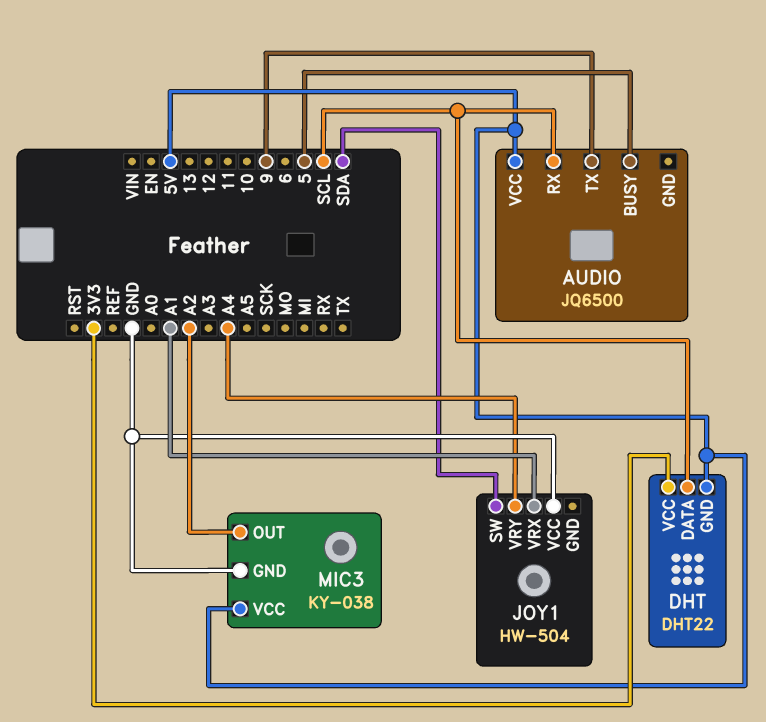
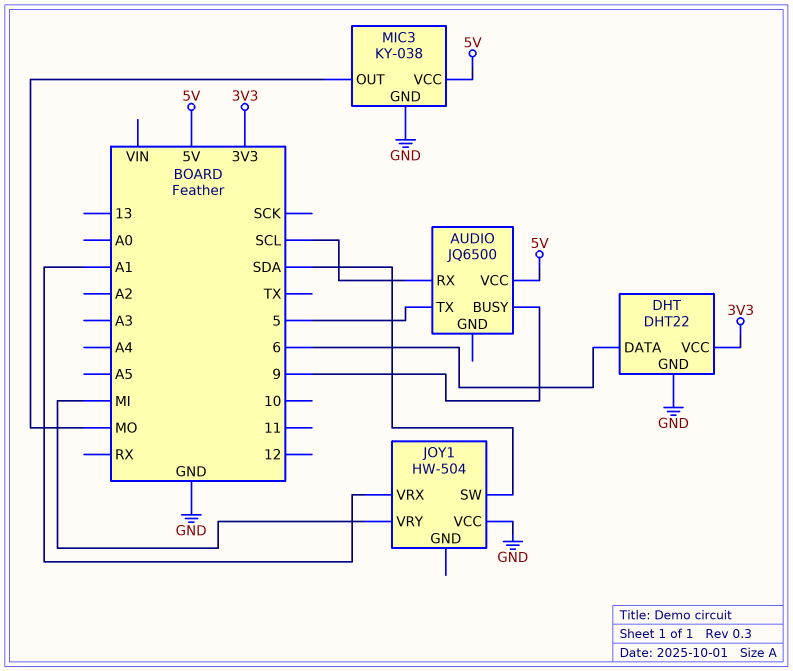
AUDIO pin BUSY: 5 -> 9
AUDIO pin TX: 9 -> 5
DHT pin DATA: SCL -> 6
DHT pin GND: 5V -> GND
JOY1 pin VRY: A4 -> MI
MIC3 pin OUT: A2 -> MO

